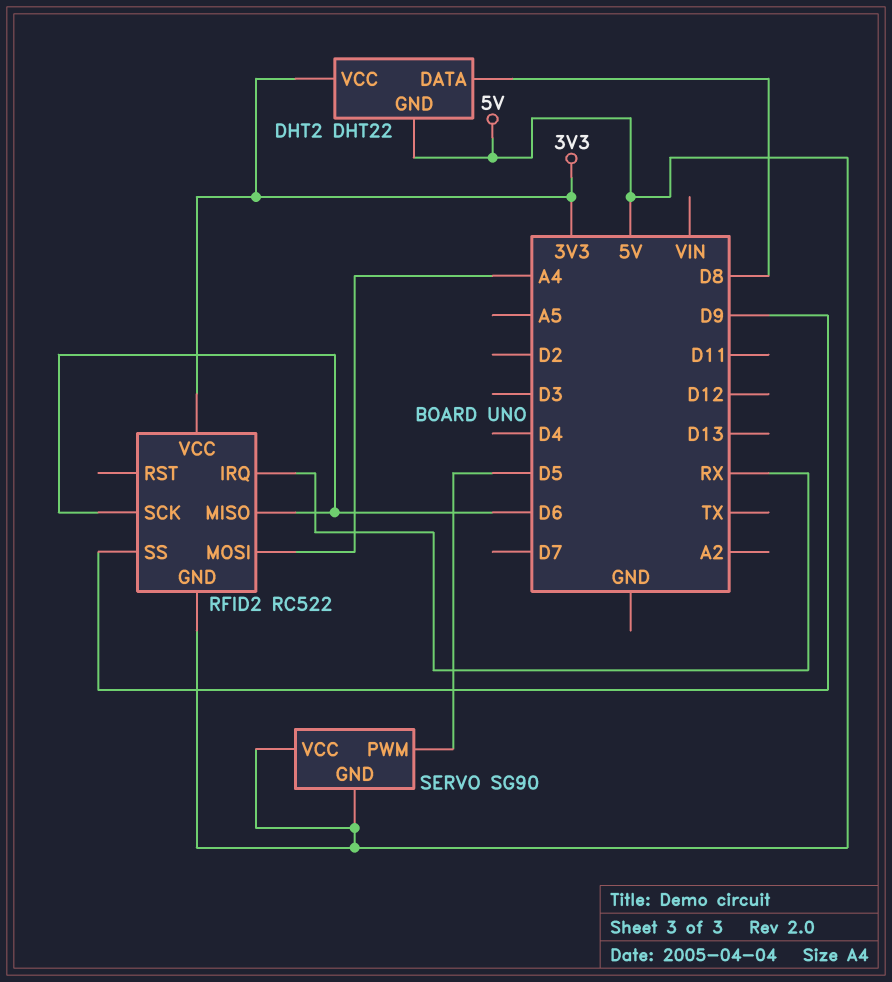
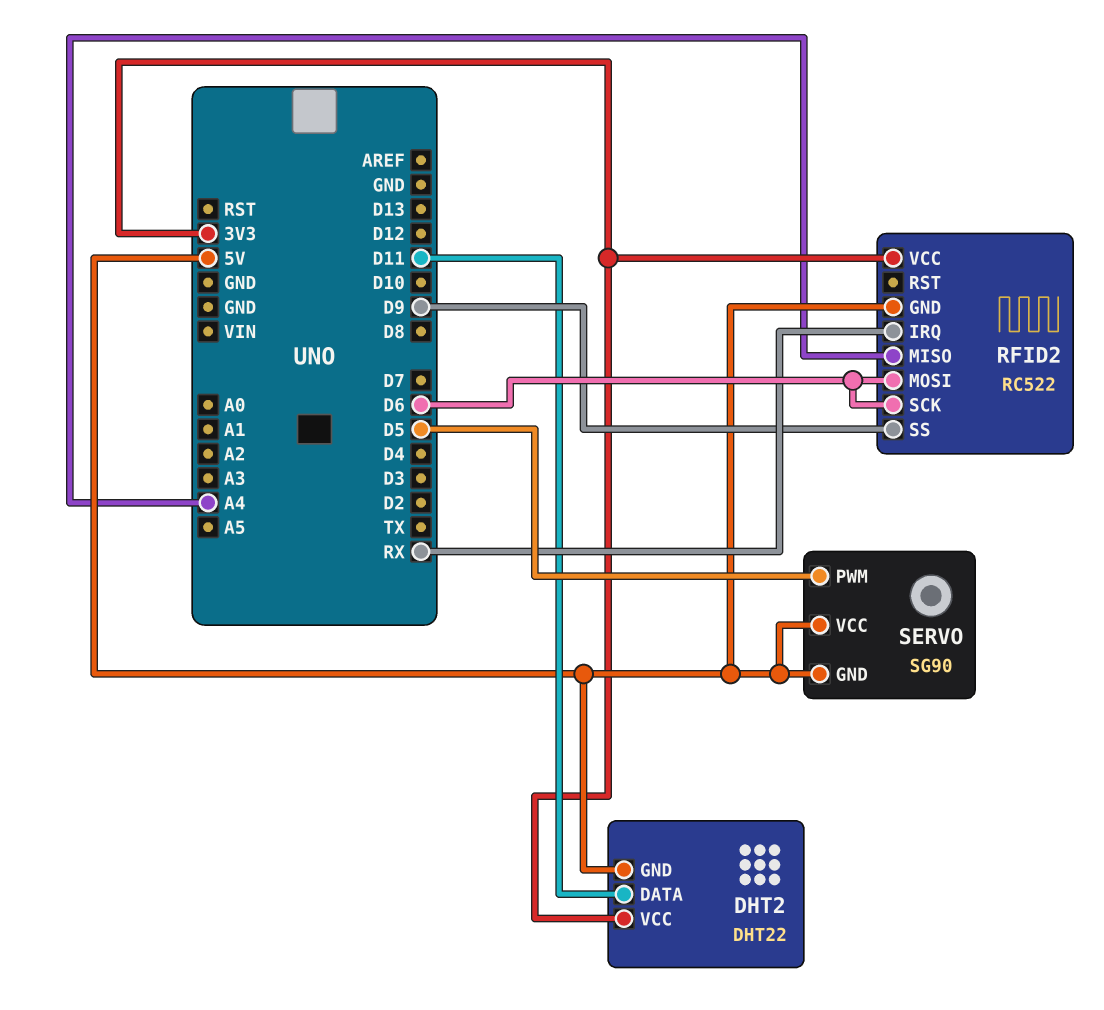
DHT2 pin DATA: D8 -> D11
RFID2 pin MISO: D6 -> A4
RFID2 pin MOSI: A4 -> D6

